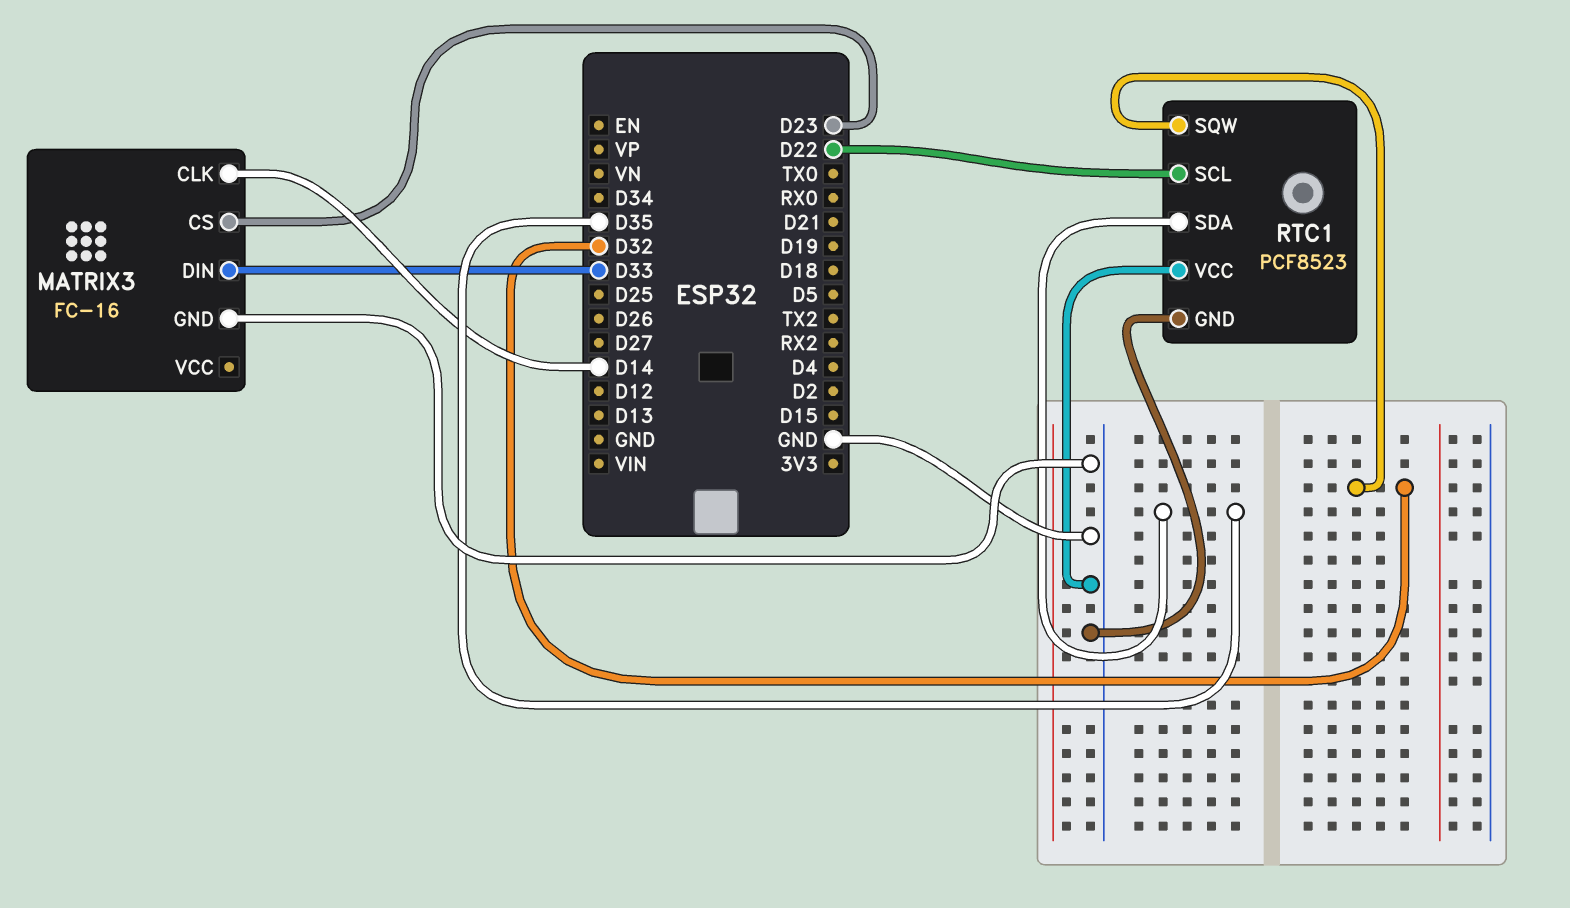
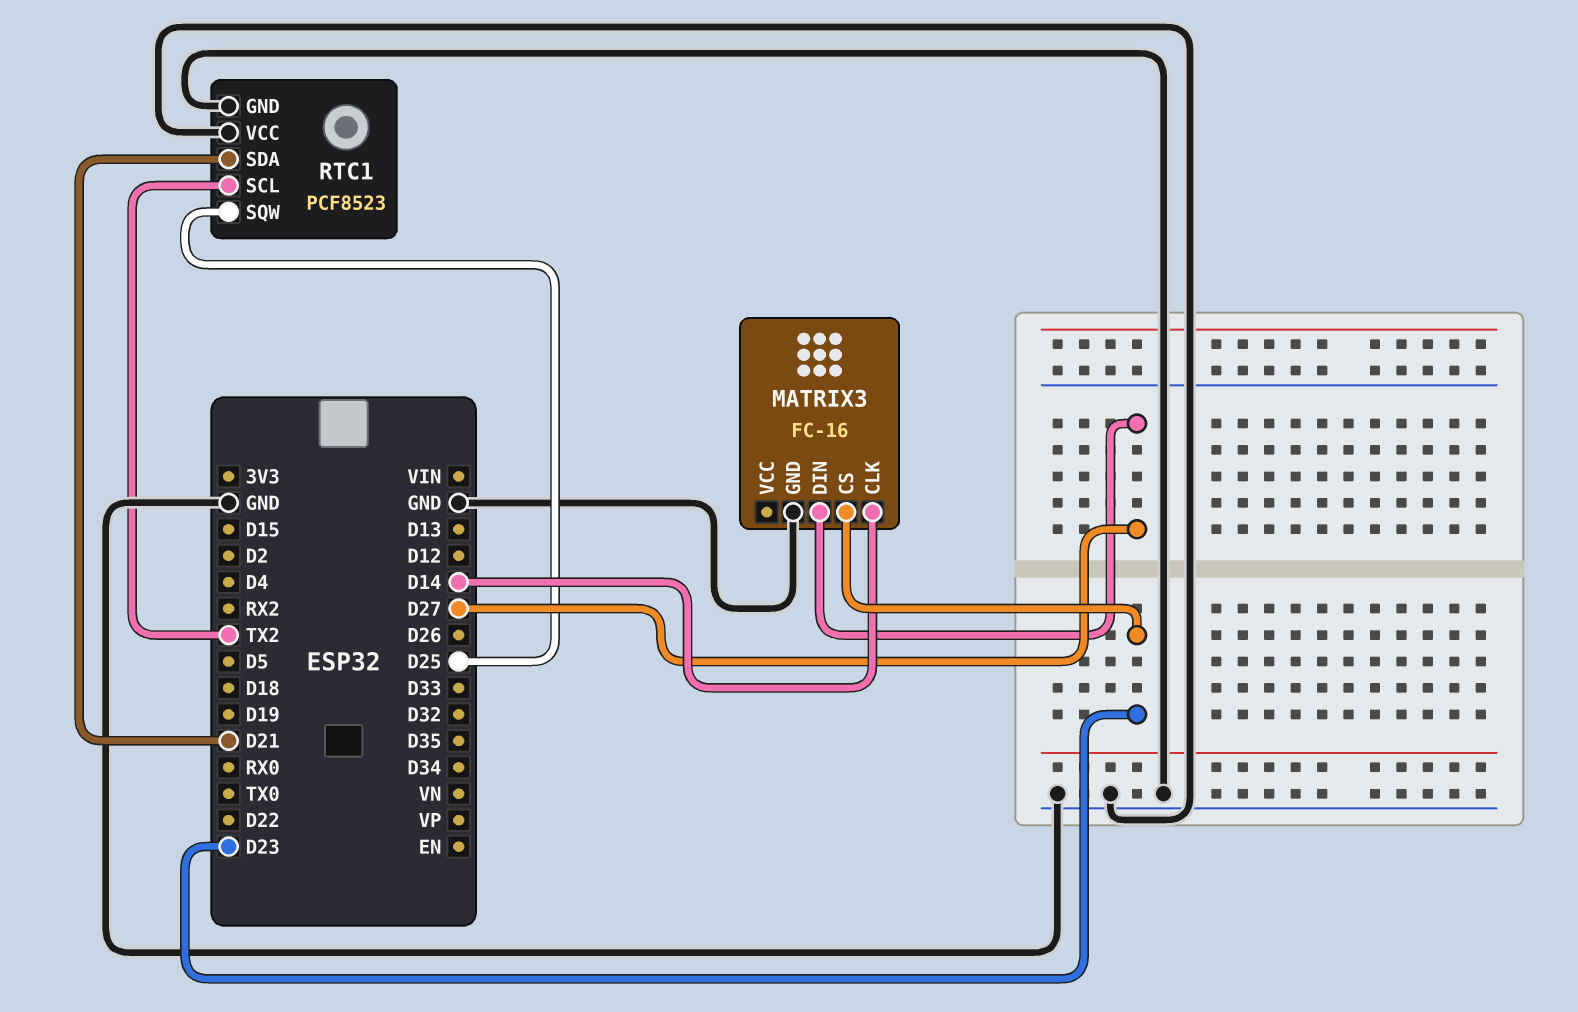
MATRIX3 pin DIN: D33 -> D27
RTC1 pin SCL: D22 -> TX2
RTC1 pin SDA: D35 -> D21
RTC1 pin SQW: D32 -> D25

